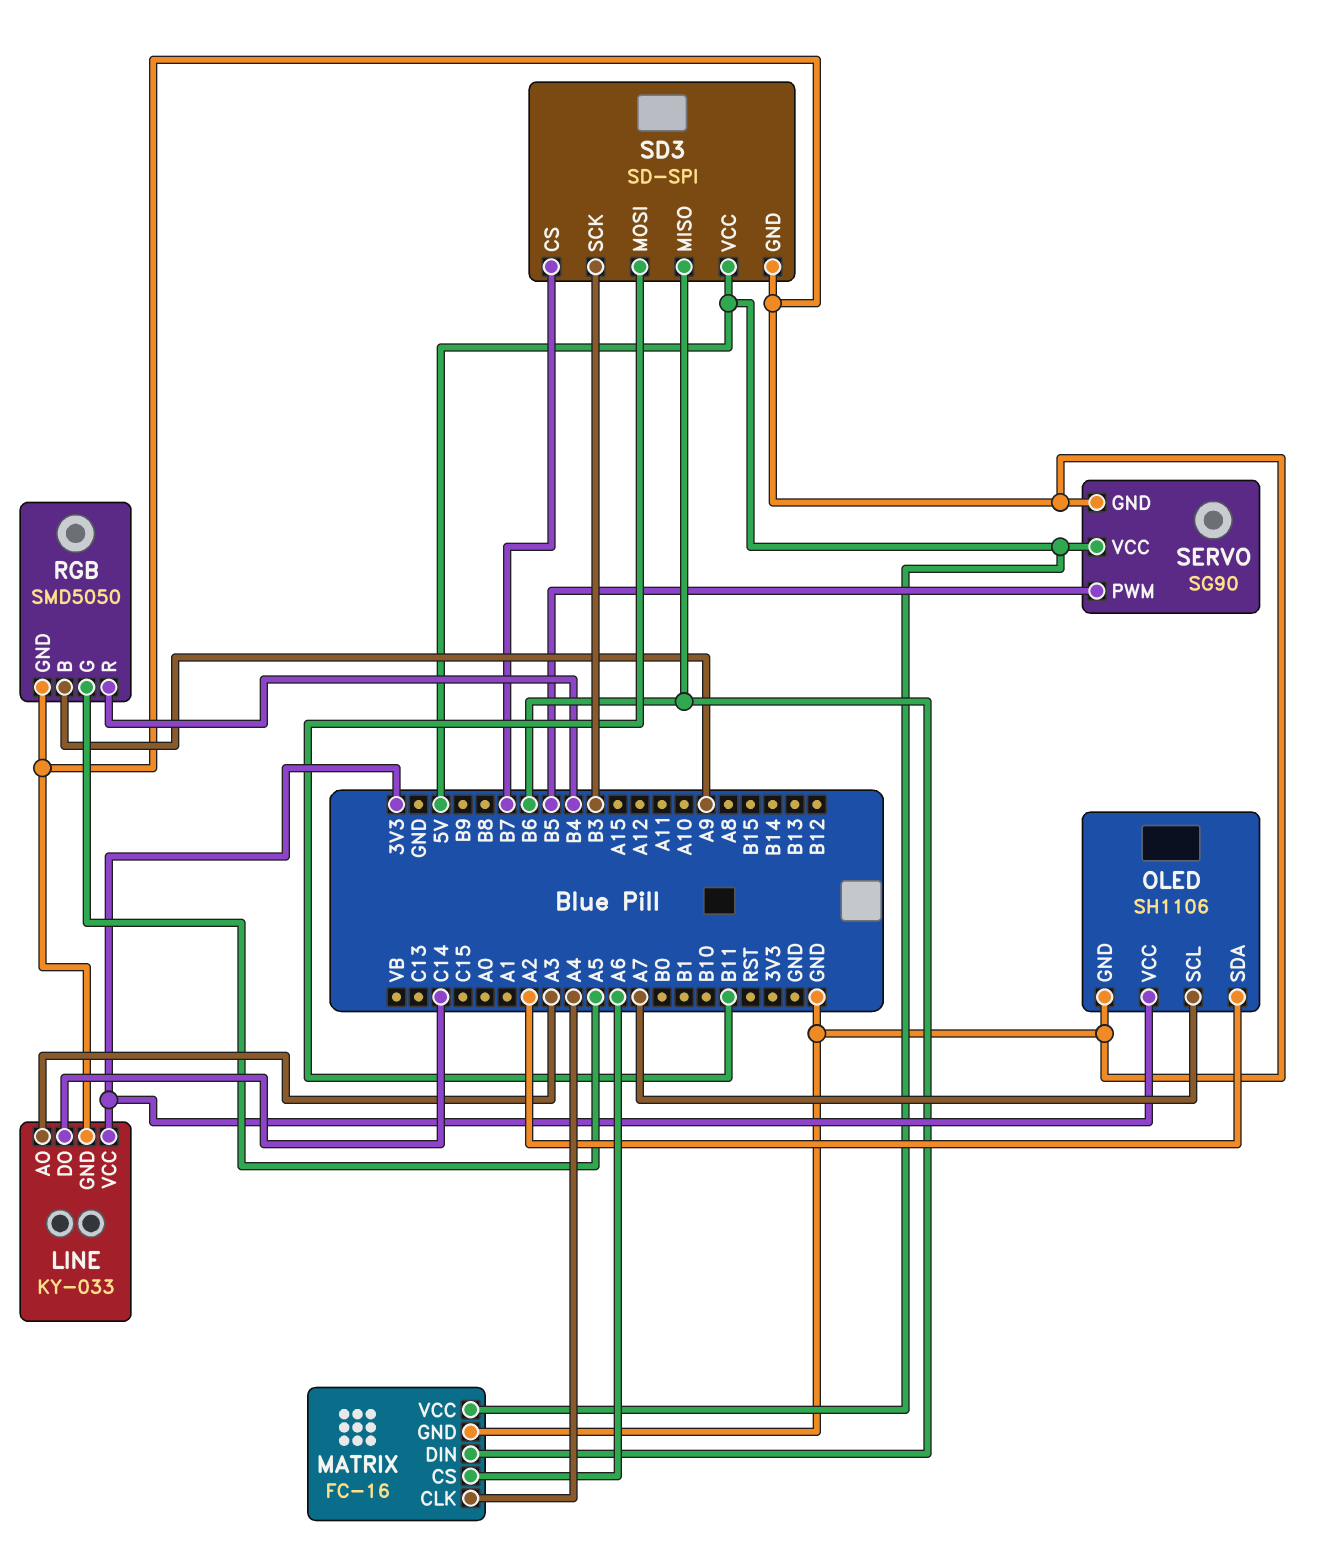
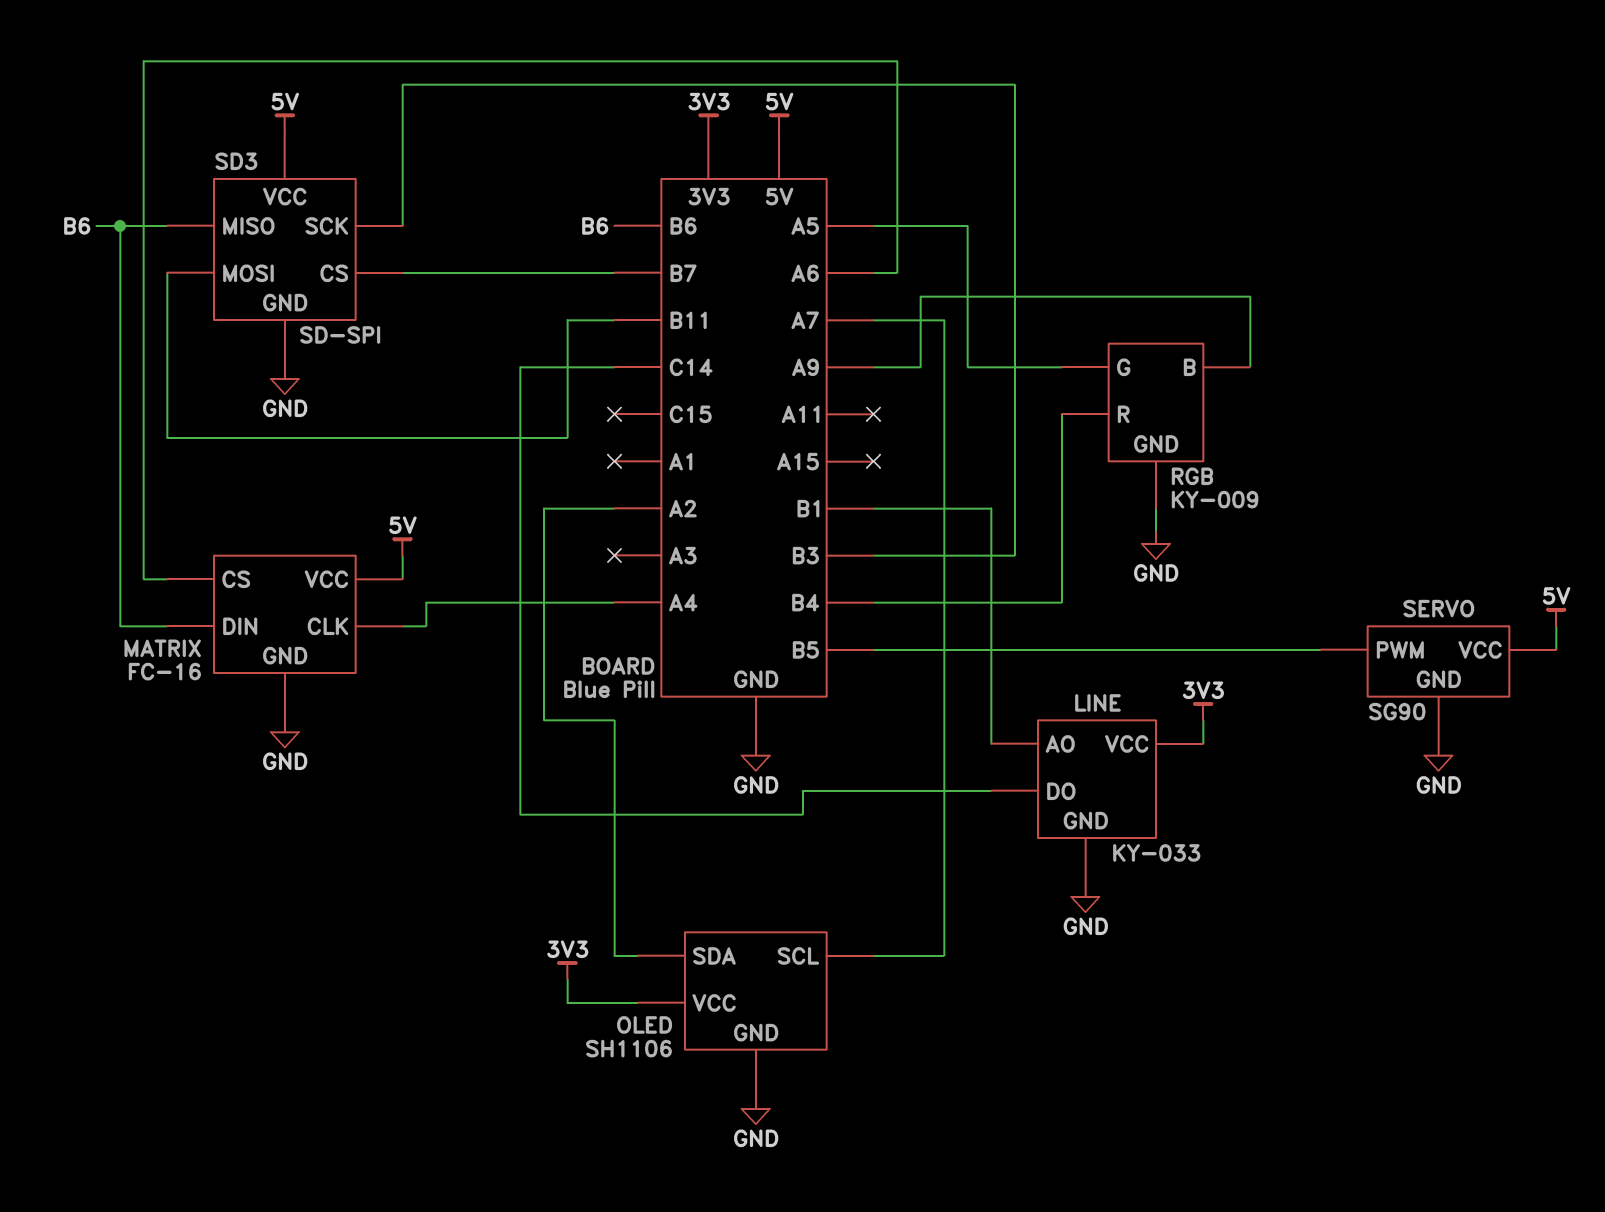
LINE pin AO: A3 -> B1
RGB: SMD5050 -> KY-009

